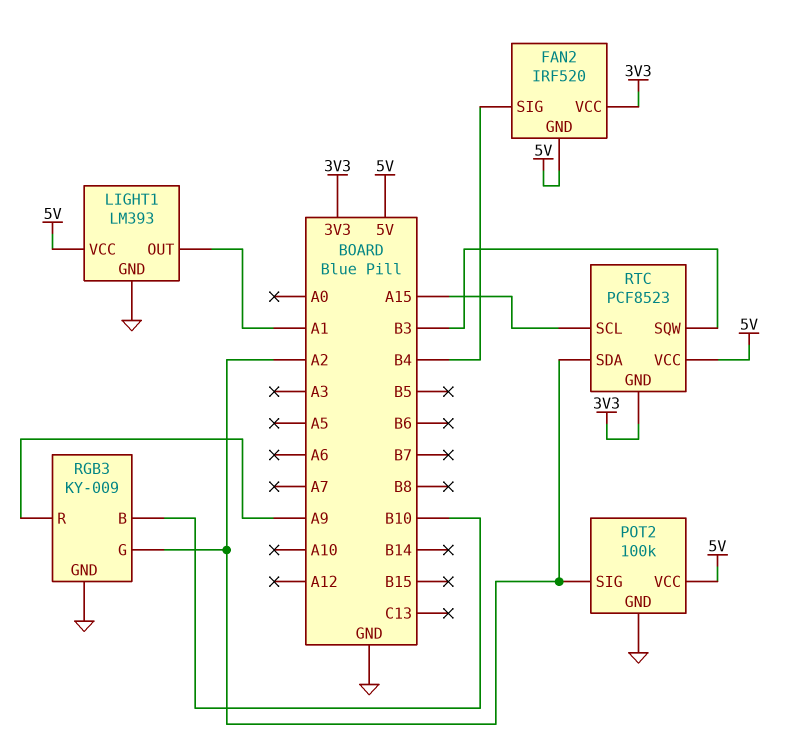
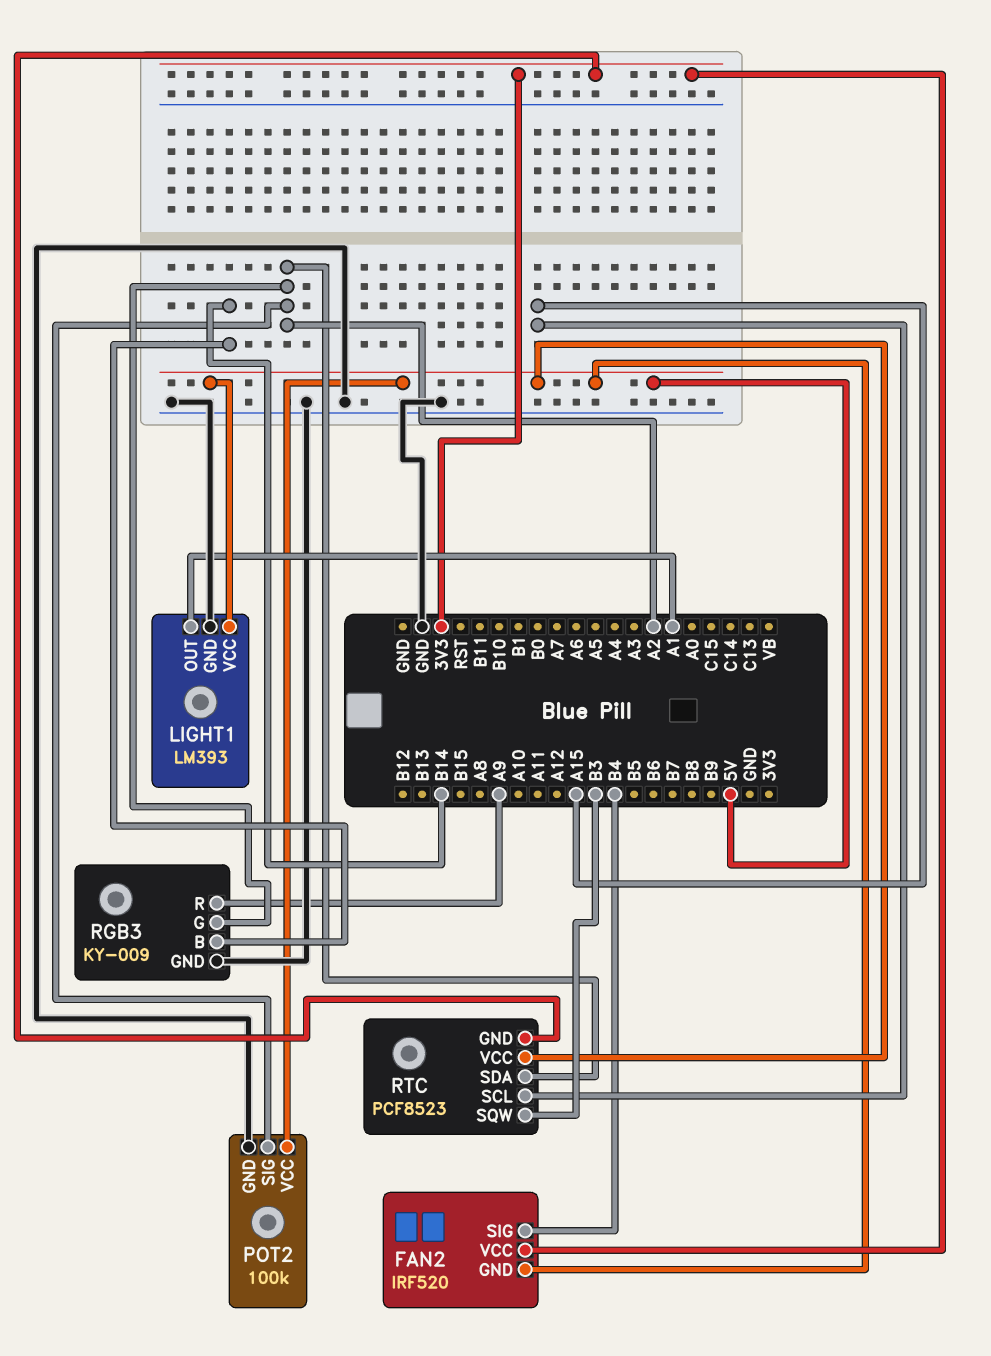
RGB3 pin B: B10 -> B14

